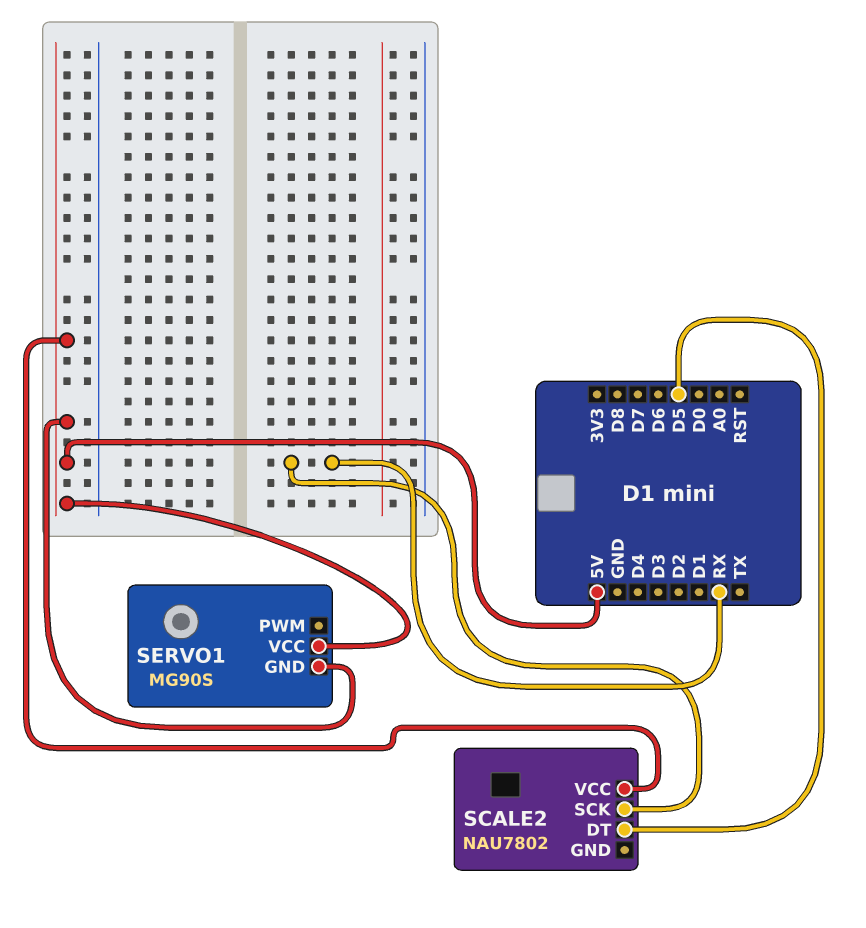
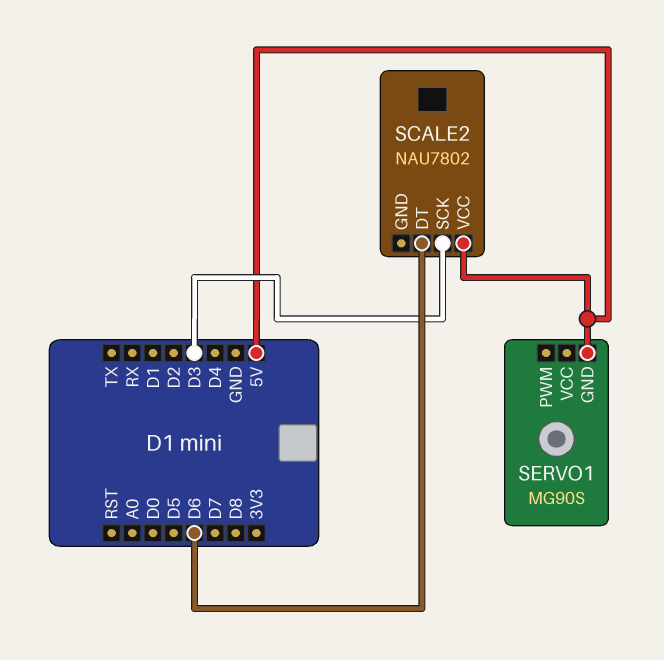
SCALE2 pin DT: D5 -> D6
SCALE2 pin SCK: RX -> D3
SERVO1 pin VCC: 5V -> none

